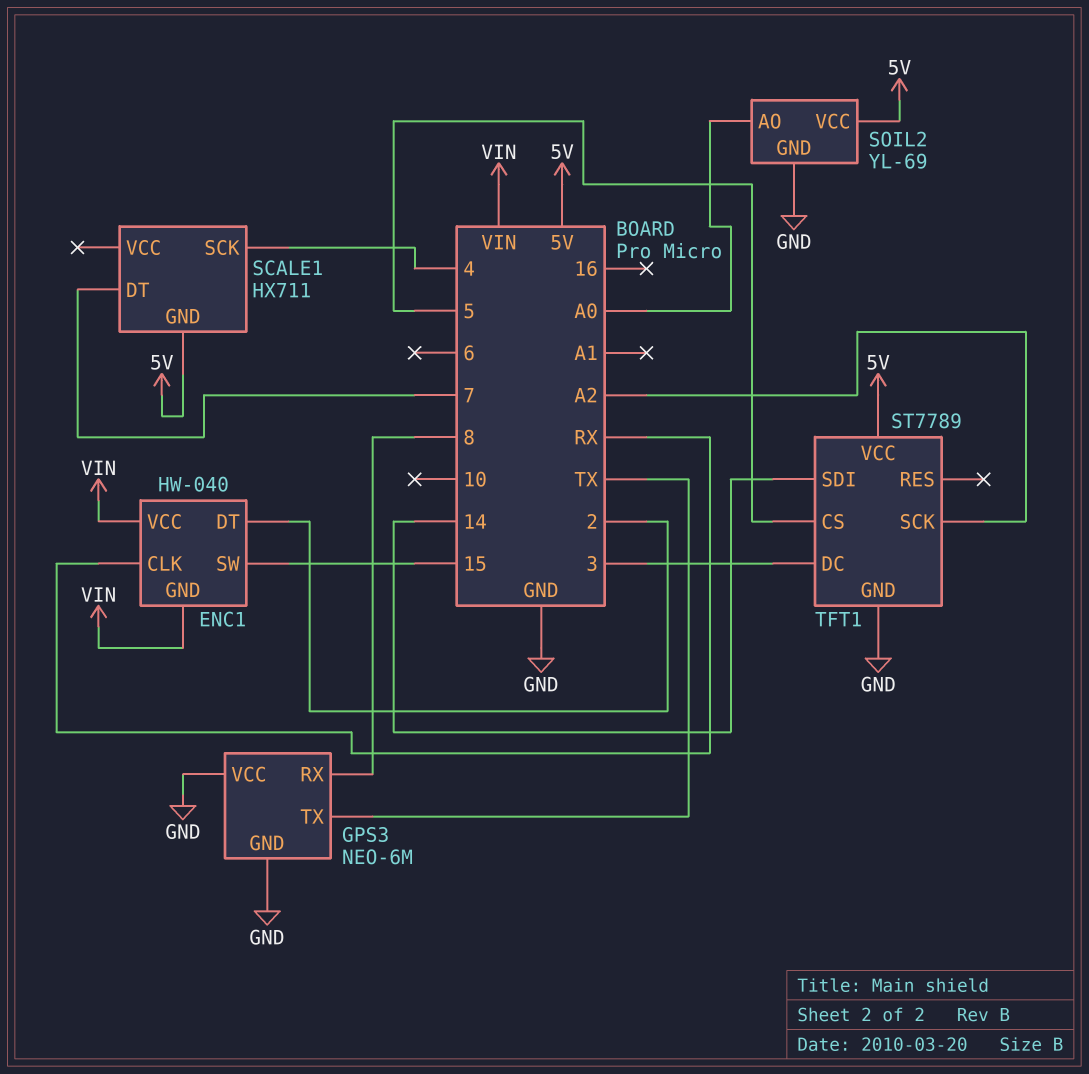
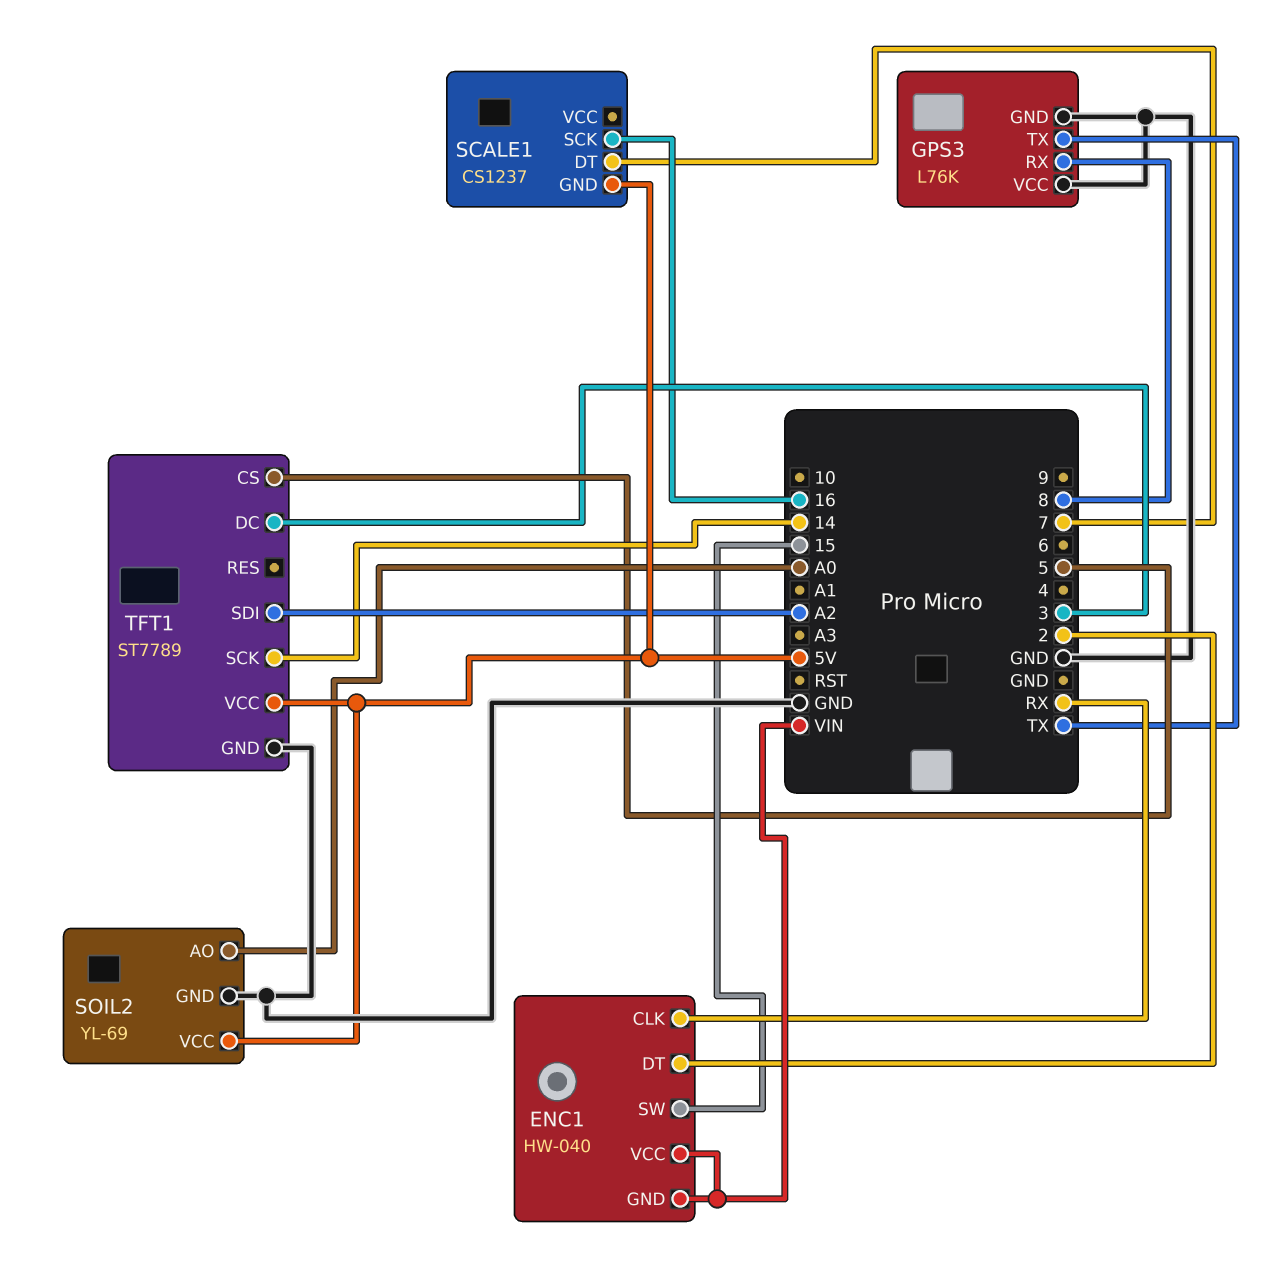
GPS3: NEO-6M -> L76K
SCALE1: HX711 -> CS1237
SCALE1 pin SCK: 4 -> 16
TFT1 pin SCK: A2 -> 14
TFT1 pin SDI: 14 -> A2

